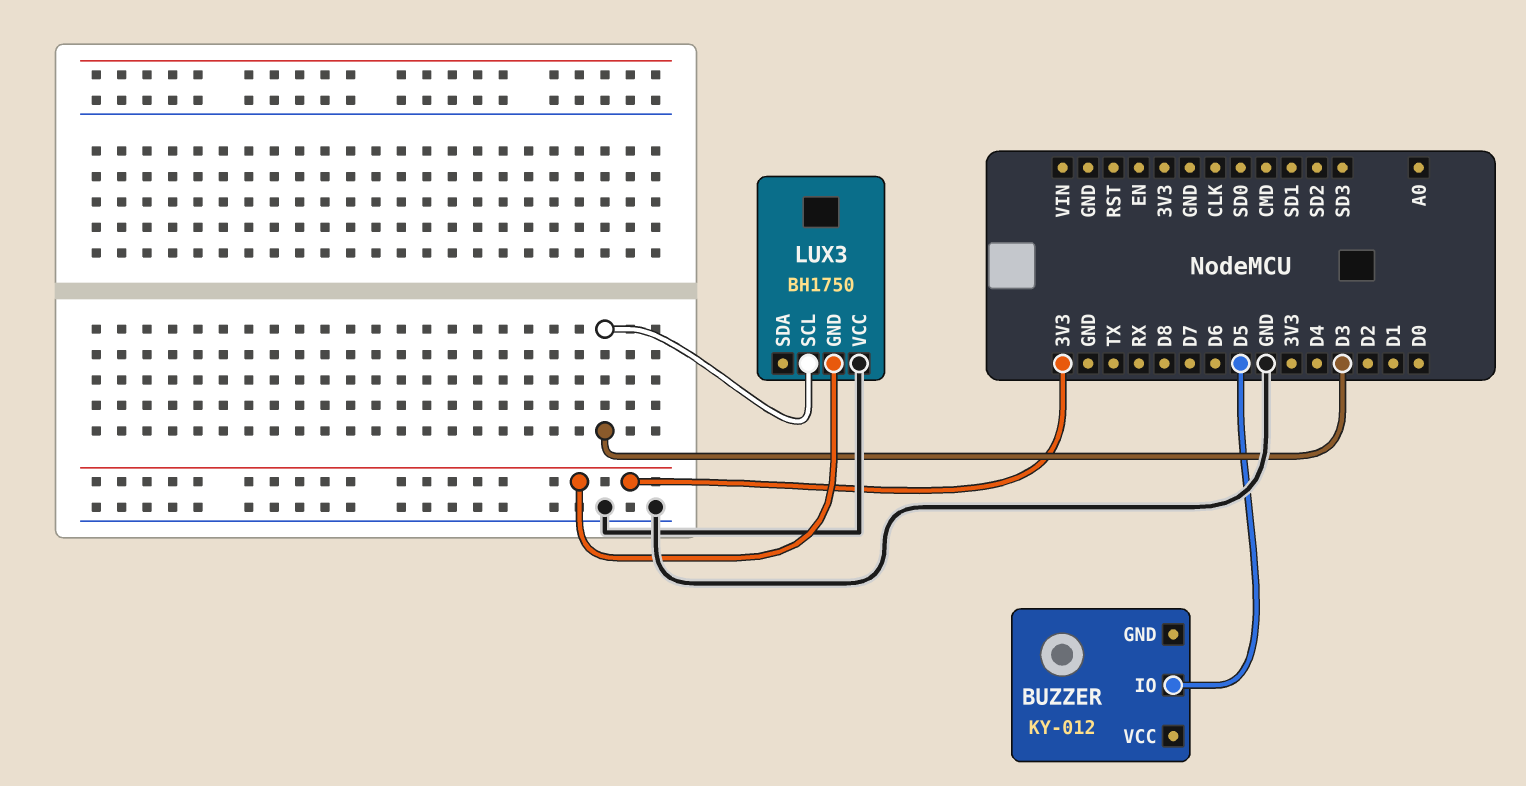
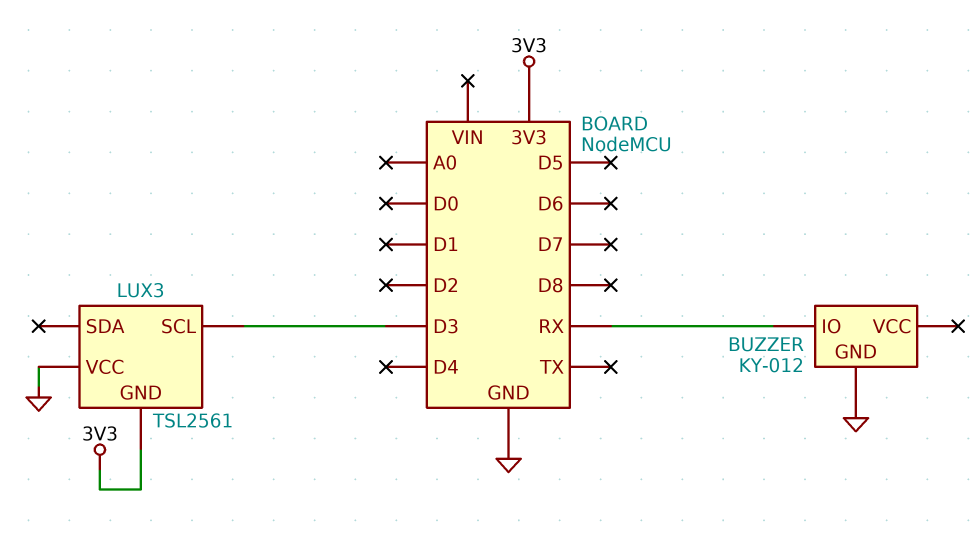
BUZZER pin GND: none -> GND
BUZZER pin IO: D5 -> RX
LUX3: BH1750 -> TSL2561

